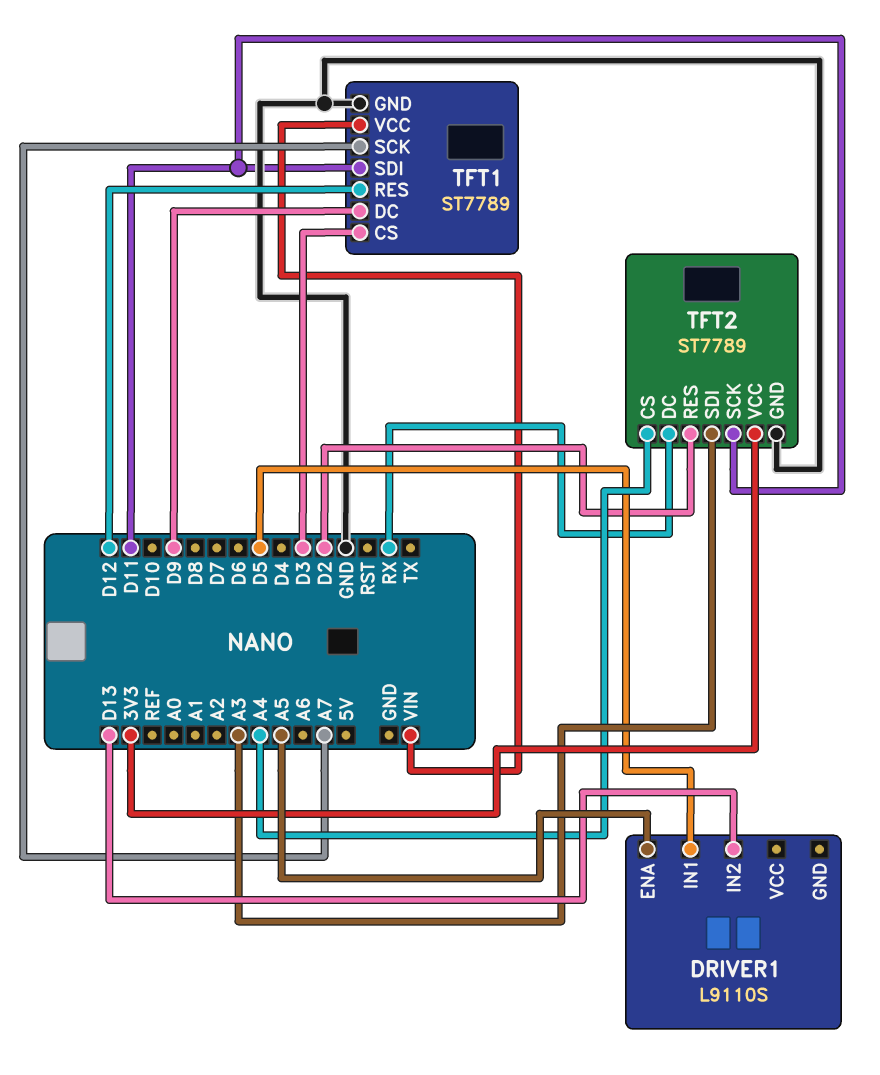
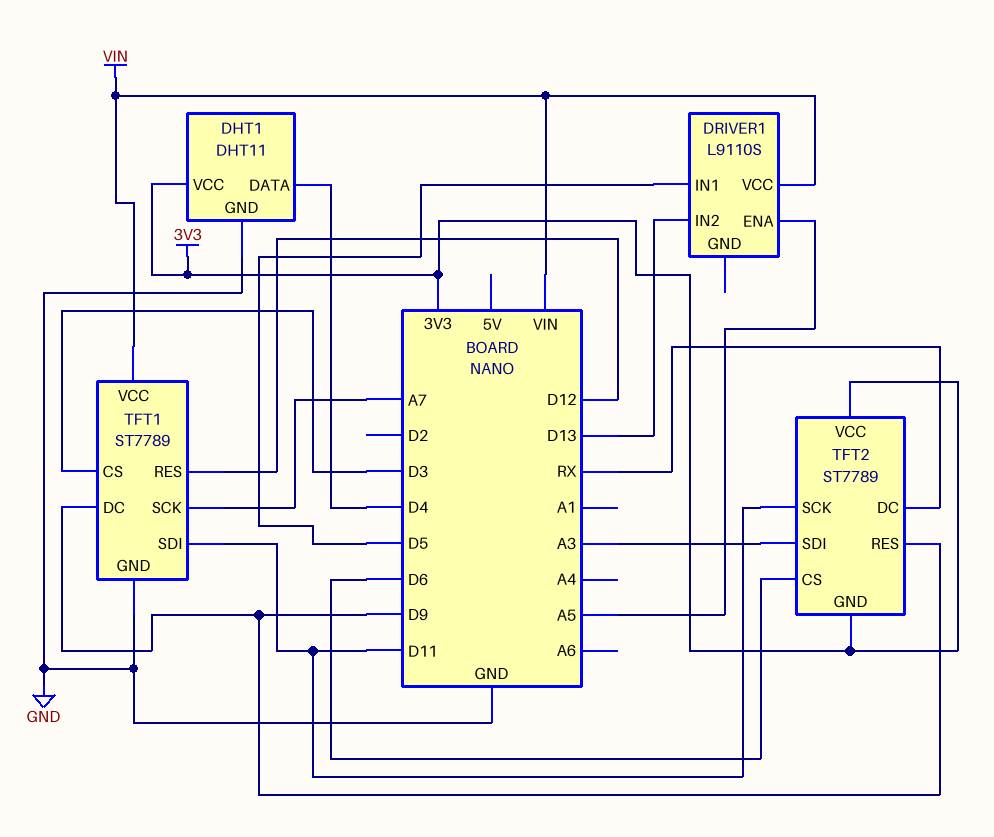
DHT1: none -> DHT11
DHT1 pin DATA: none -> D4
DHT1 pin GND: none -> GND
DHT1 pin VCC: none -> 3V3
DRIVER1 pin VCC: none -> VIN
TFT2 pin CS: A4 -> D6
TFT2 pin GND: GND -> 3V3
TFT2 pin RES: D2 -> D9

